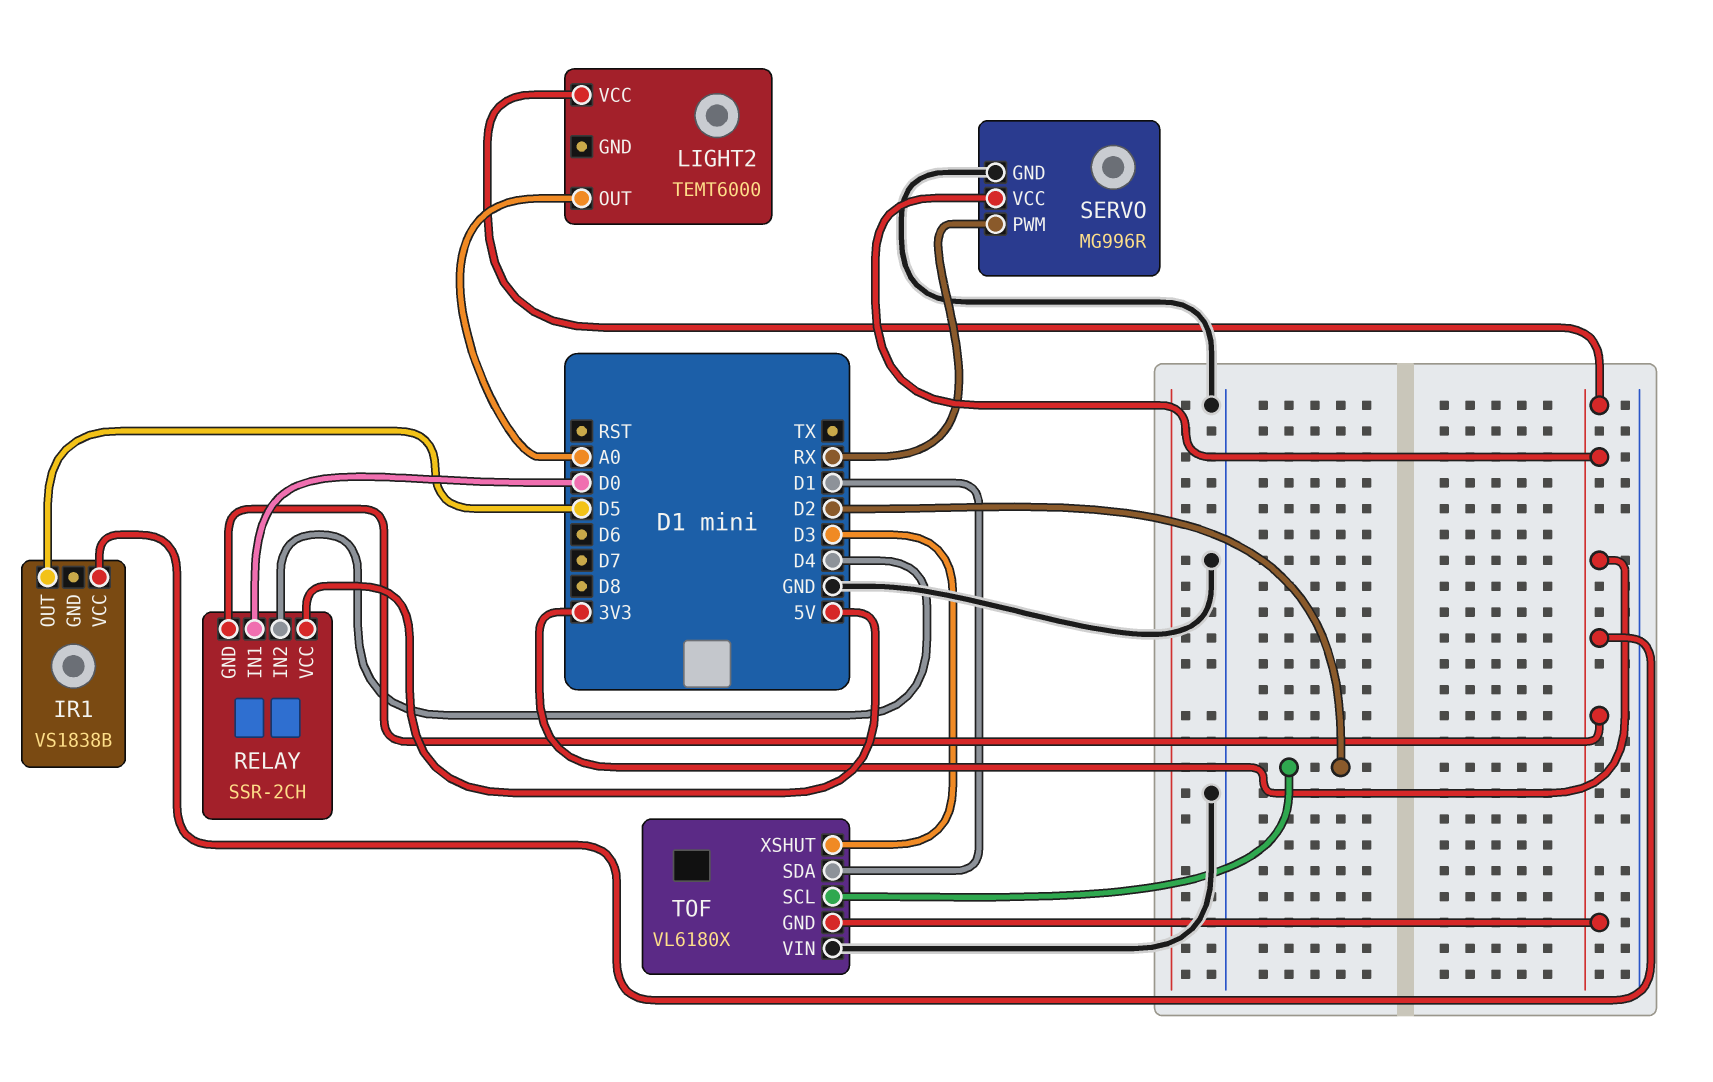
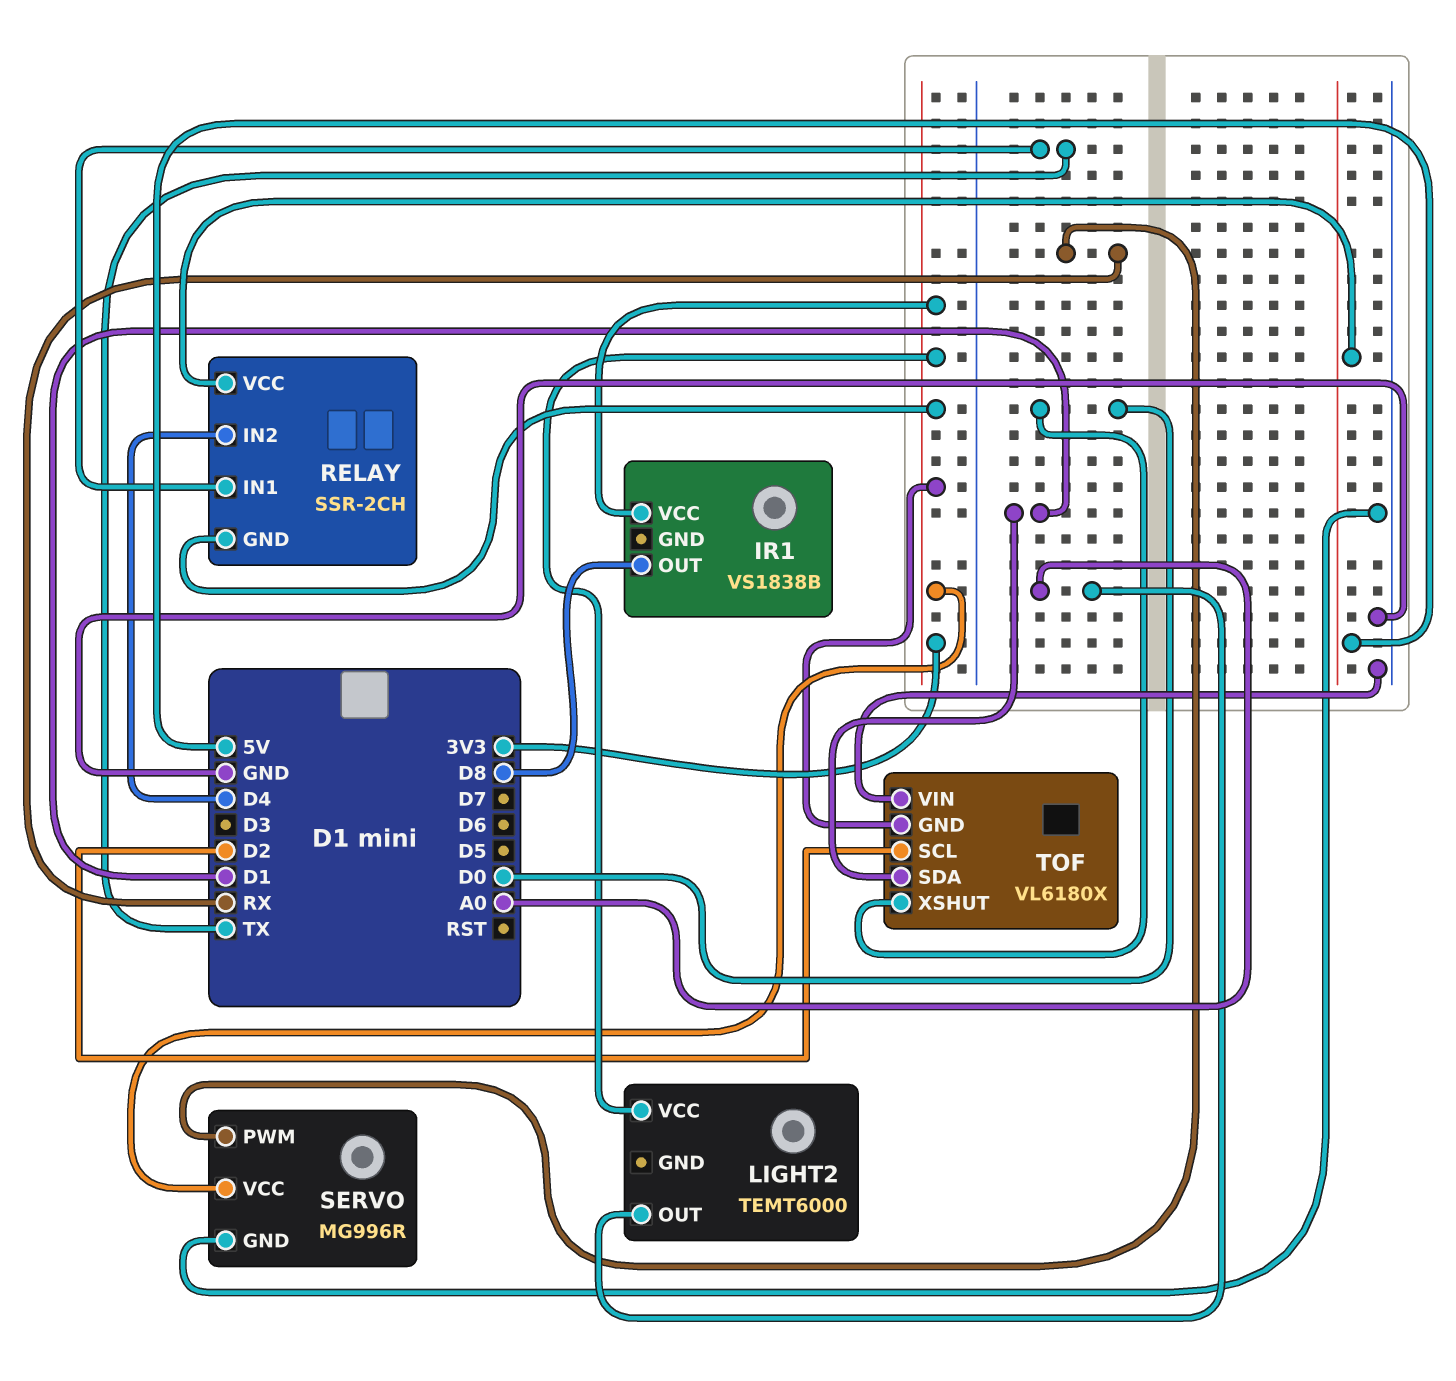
IR1 pin OUT: D5 -> D8
RELAY pin IN1: D0 -> TX
TOF pin XSHUT: D3 -> D0

